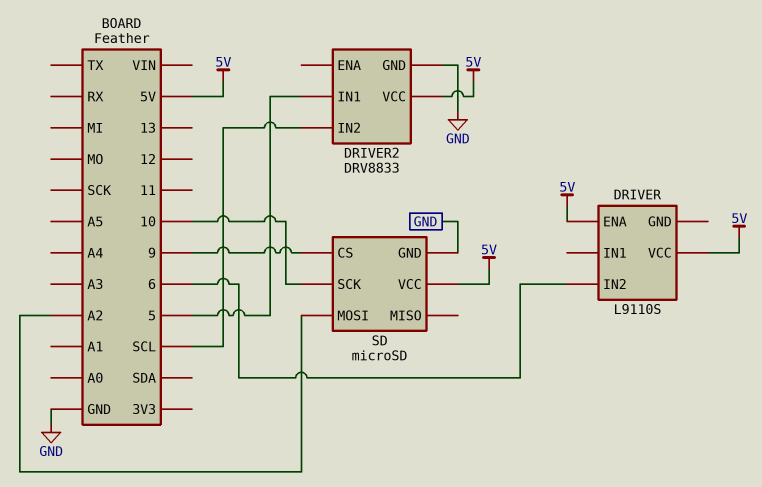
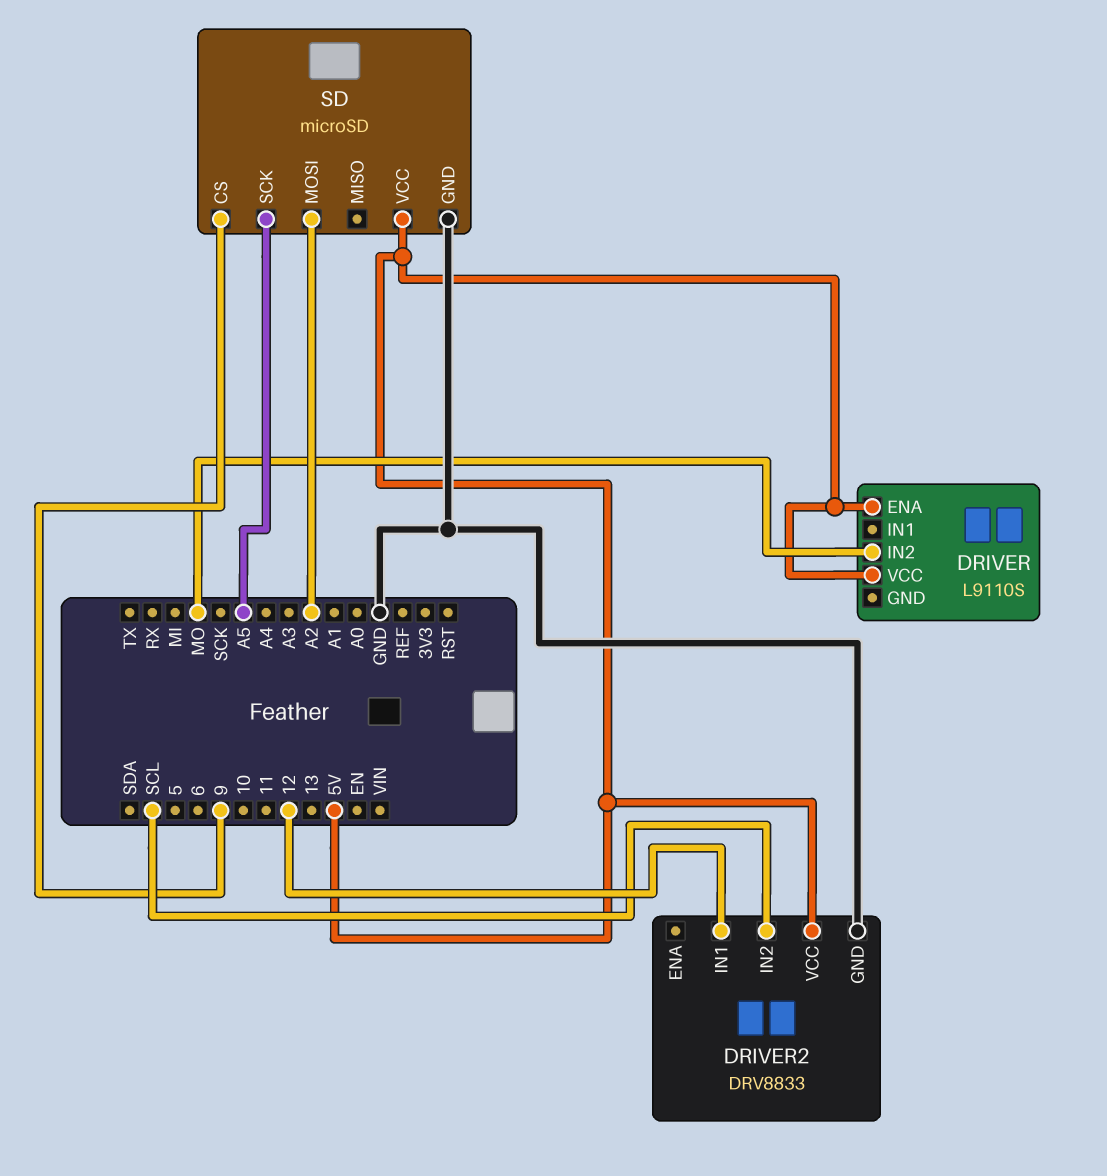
DRIVER pin IN2: 6 -> MO
DRIVER2 pin IN1: 5 -> 12
SD pin SCK: 10 -> A5

